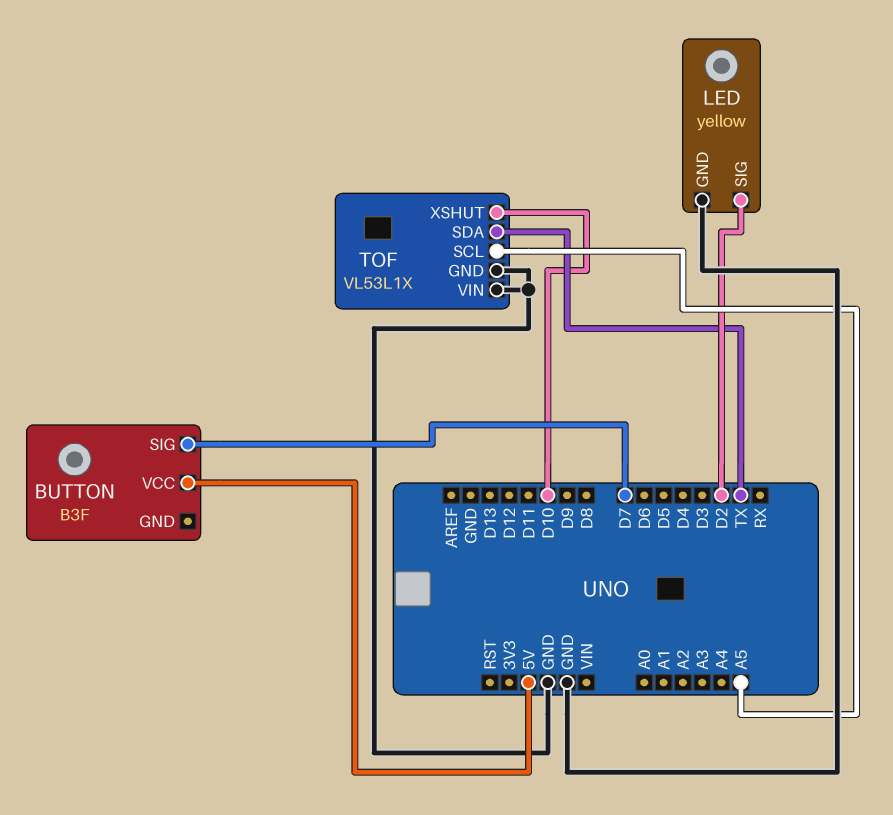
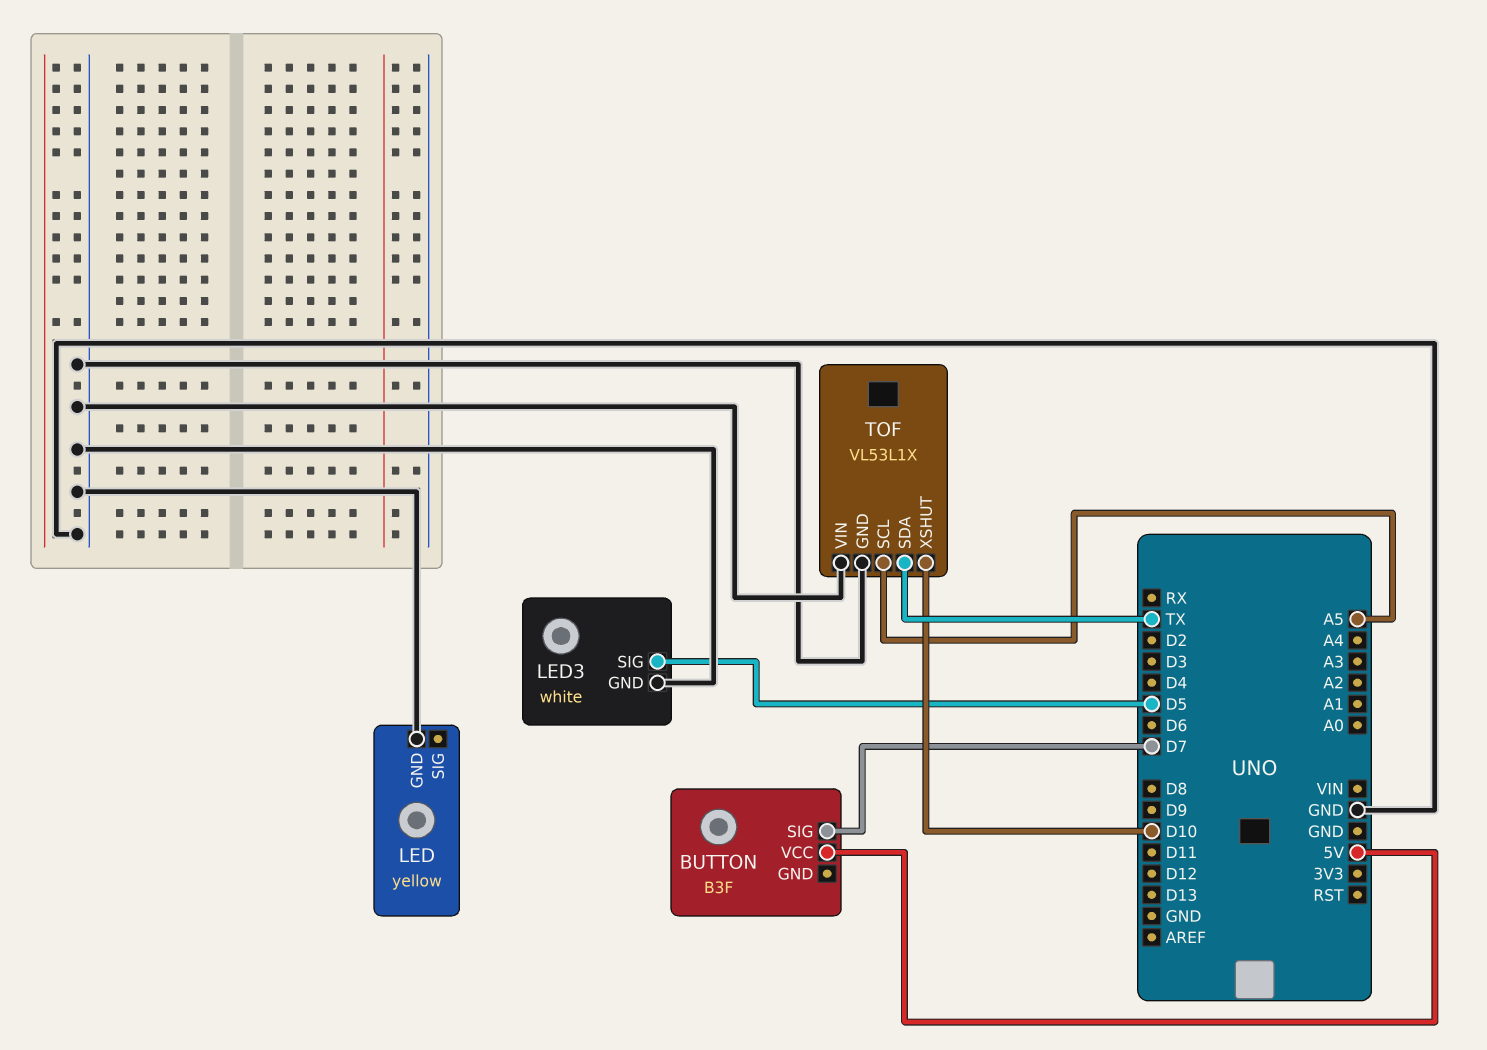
LED pin SIG: D2 -> none
LED3: none -> white
LED3 pin GND: none -> GND
LED3 pin SIG: none -> D5

